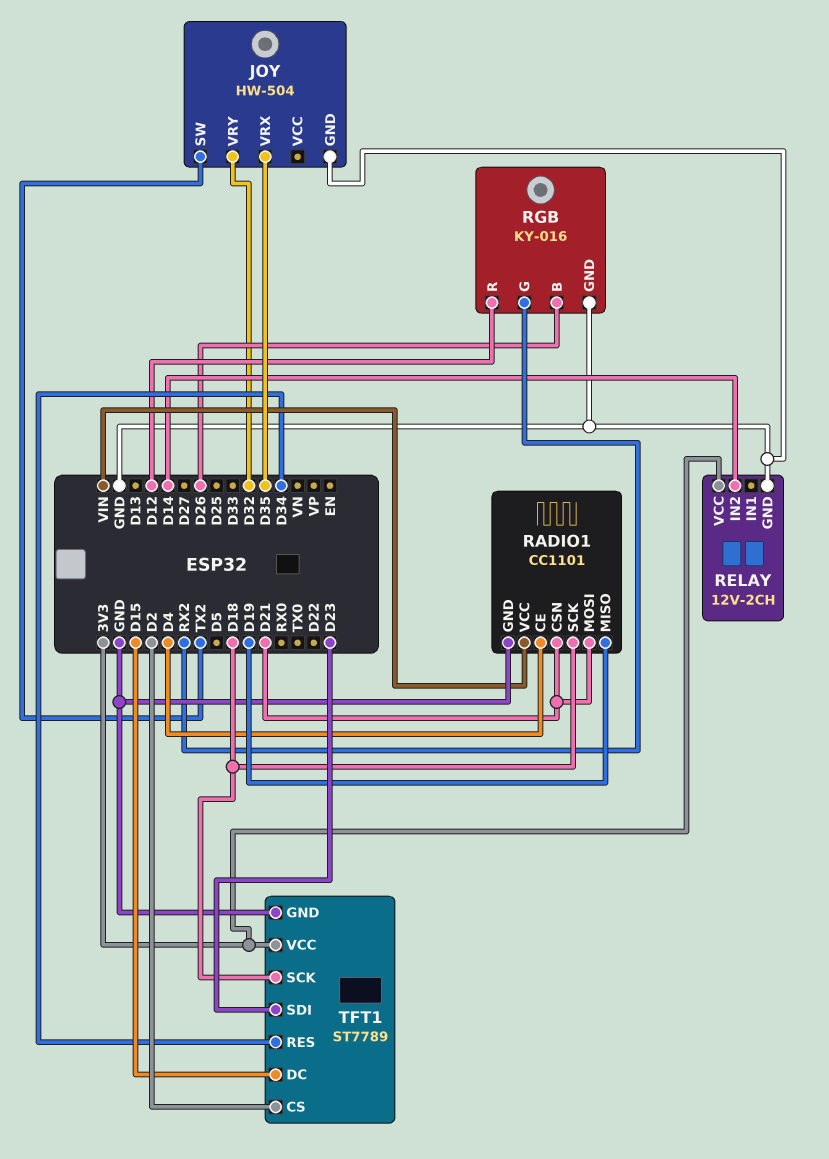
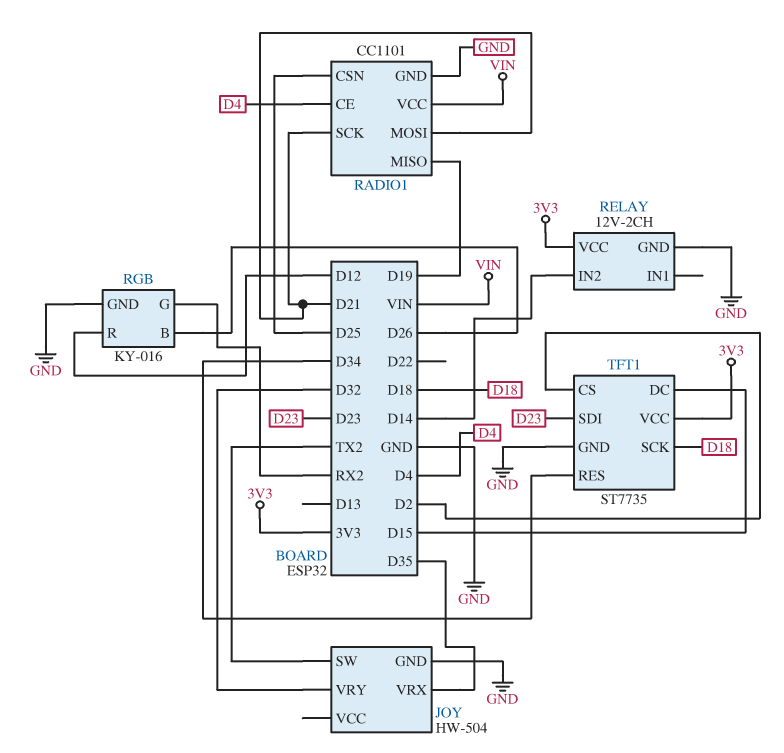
RADIO1 pin CSN: D21 -> D25
RADIO1 pin SCK: D18 -> D21
TFT1: ST7789 -> ST7735

